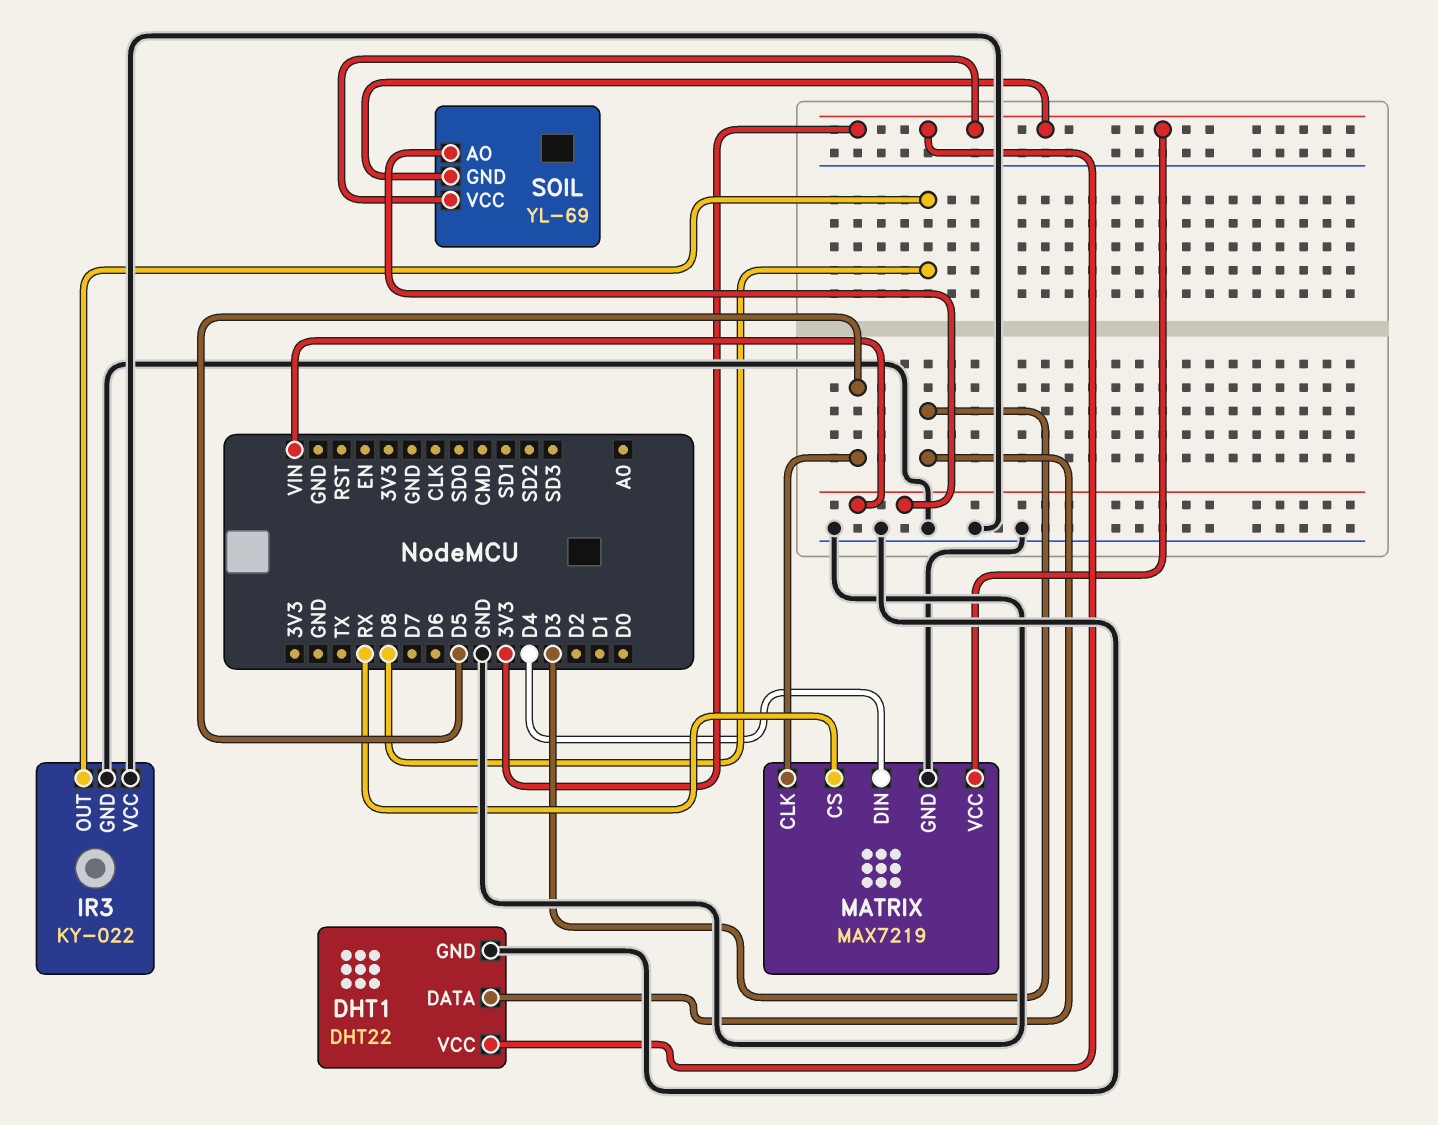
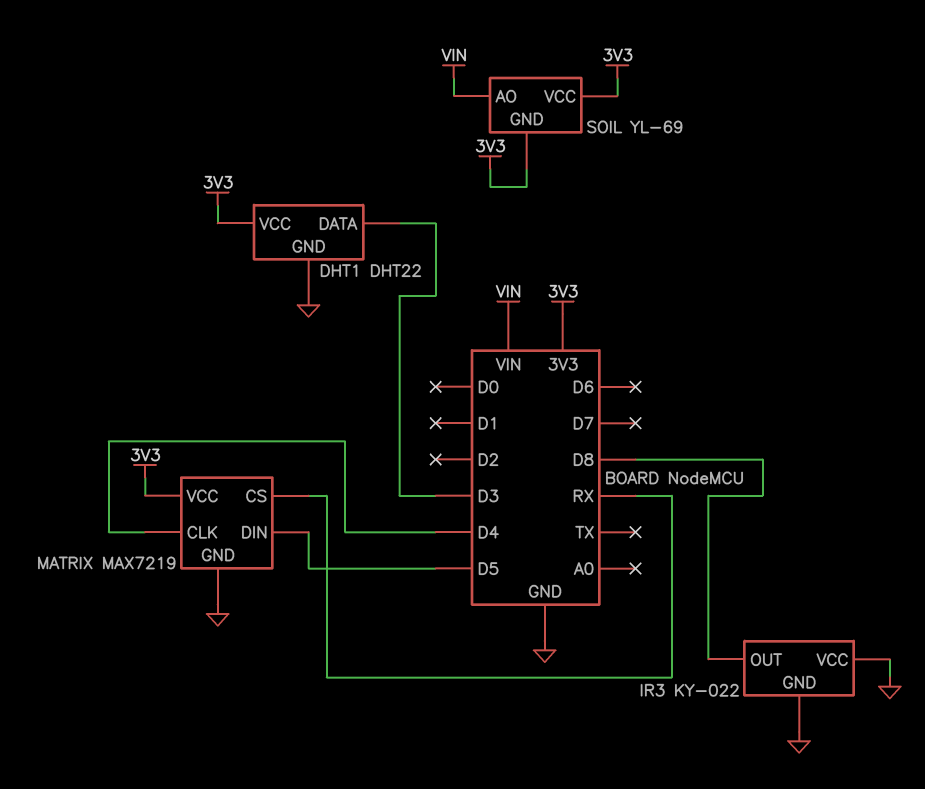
MATRIX pin CLK: D5 -> D4
MATRIX pin DIN: D4 -> D5

